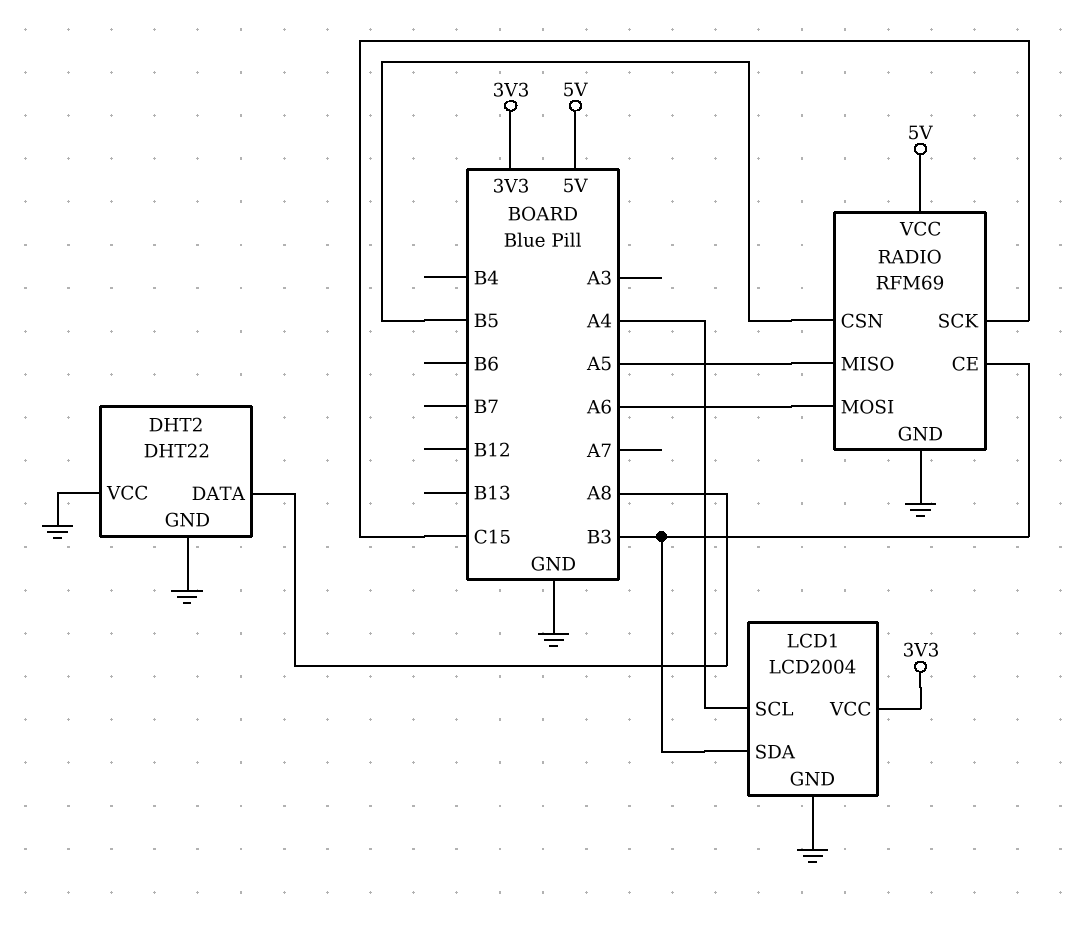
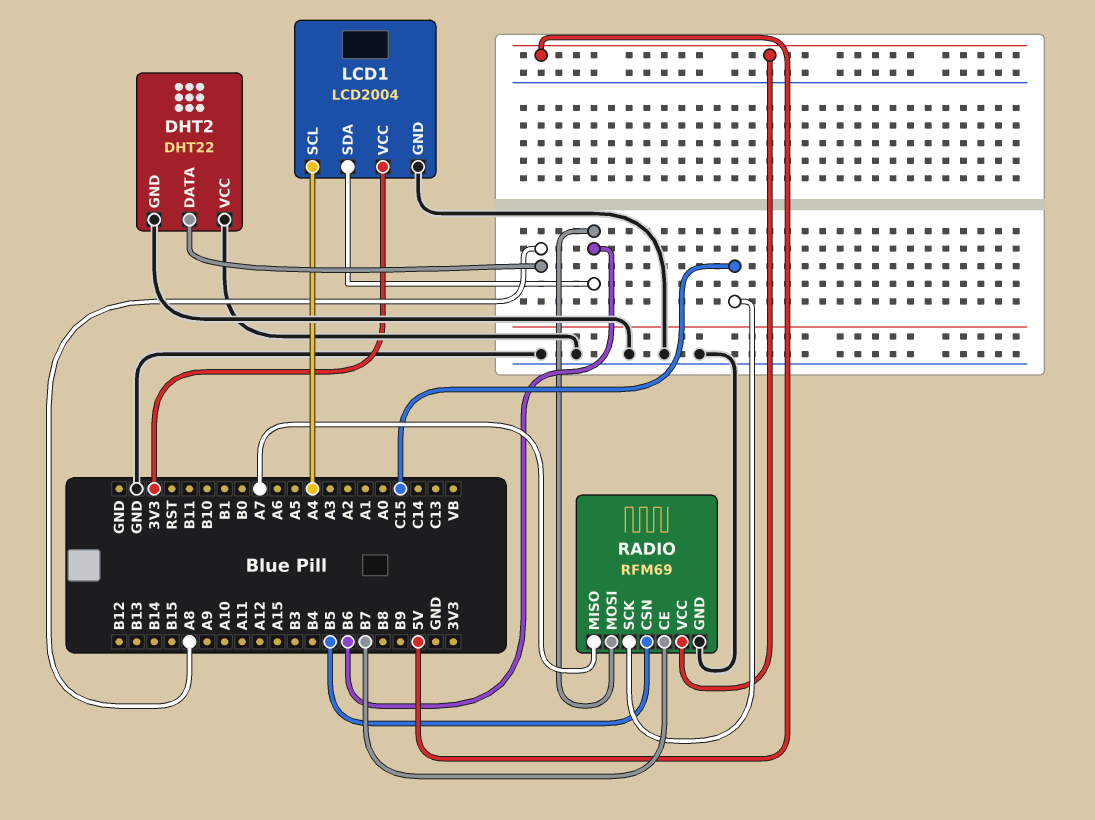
LCD1 pin SDA: B3 -> B6
RADIO pin CE: B3 -> B7
RADIO pin MISO: A5 -> A7
RADIO pin MOSI: A6 -> B6

